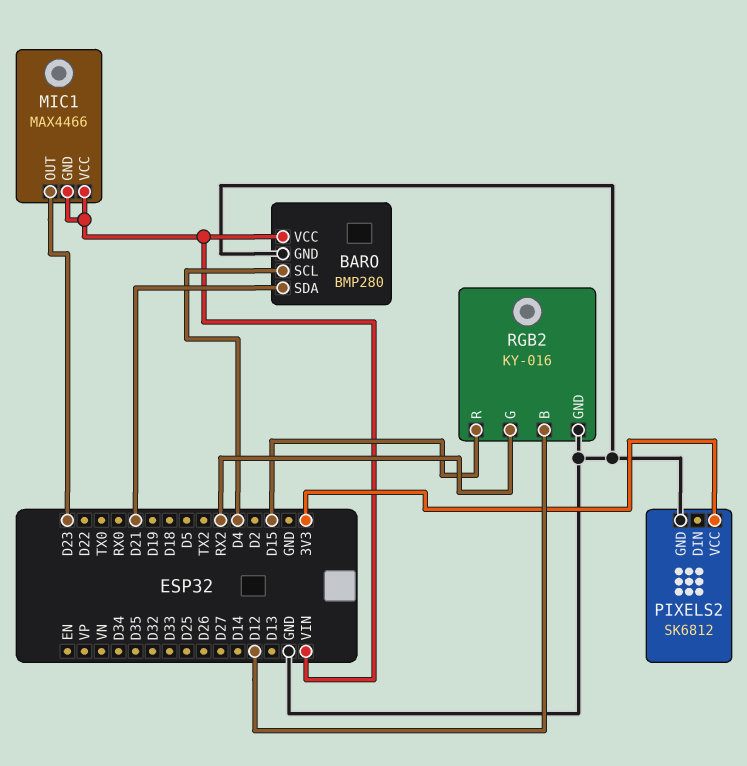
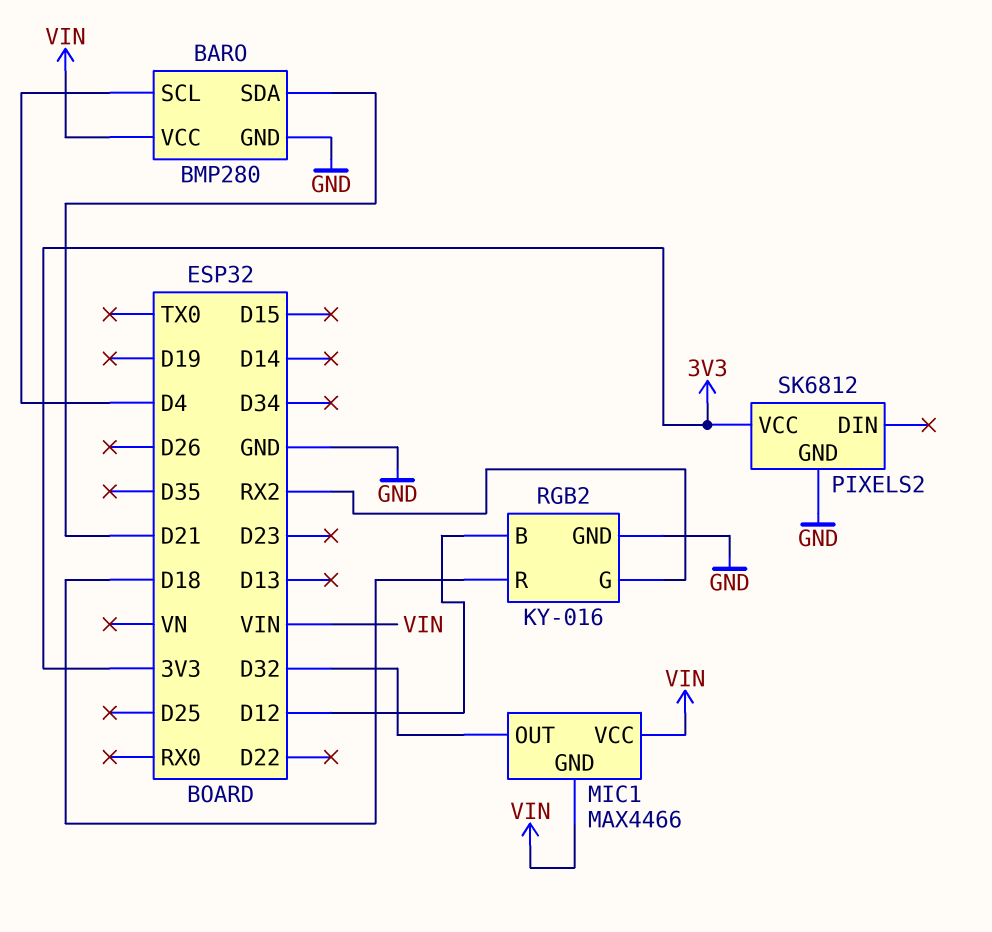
MIC1 pin OUT: D23 -> D32
RGB2 pin R: D15 -> D18

